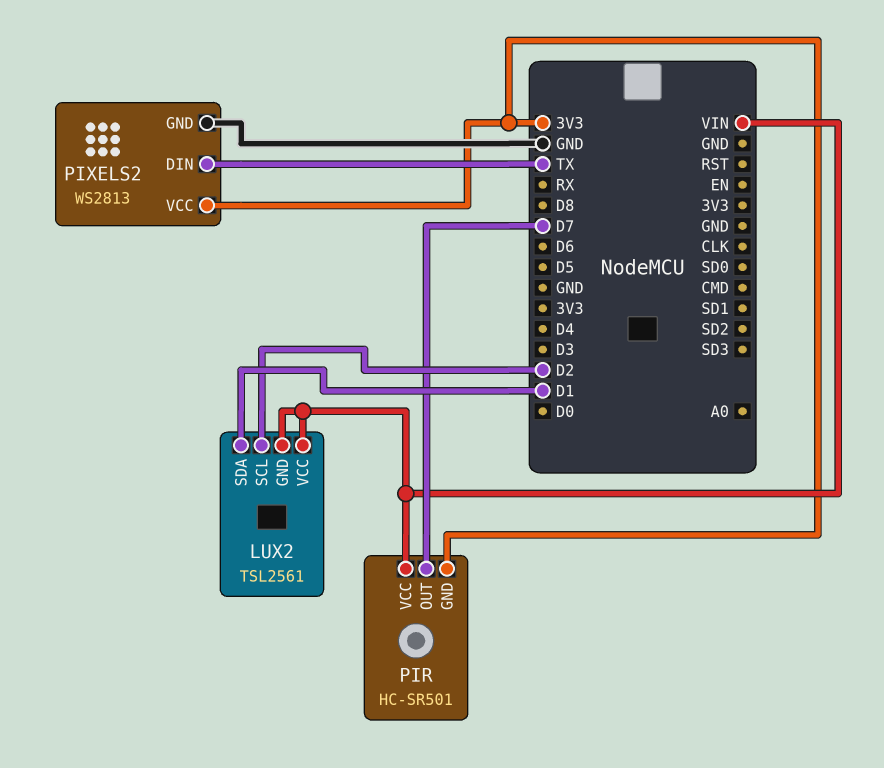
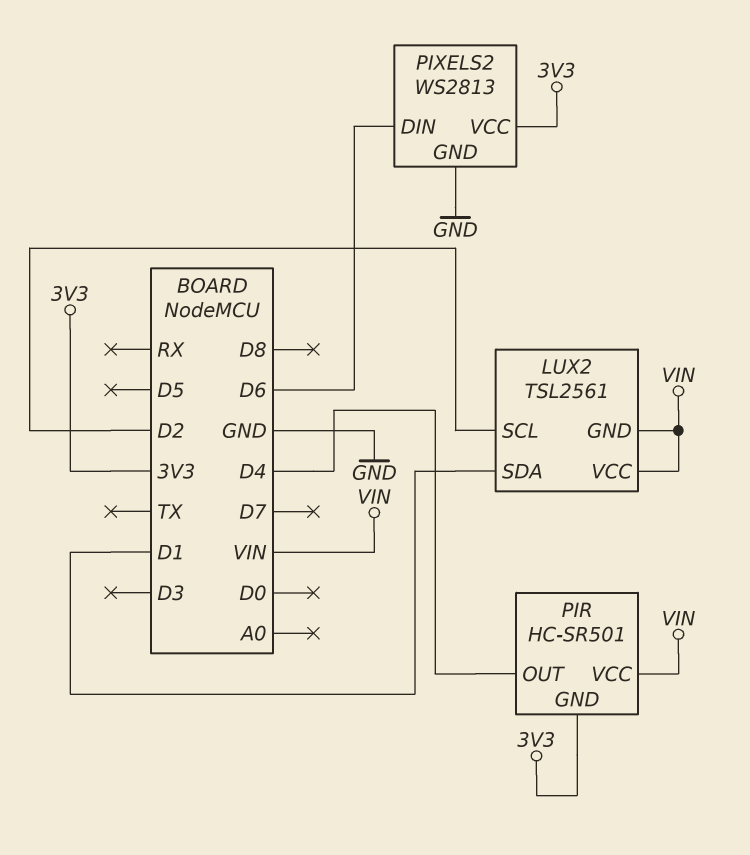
PIR pin OUT: D7 -> D4
PIXELS2 pin DIN: TX -> D6

